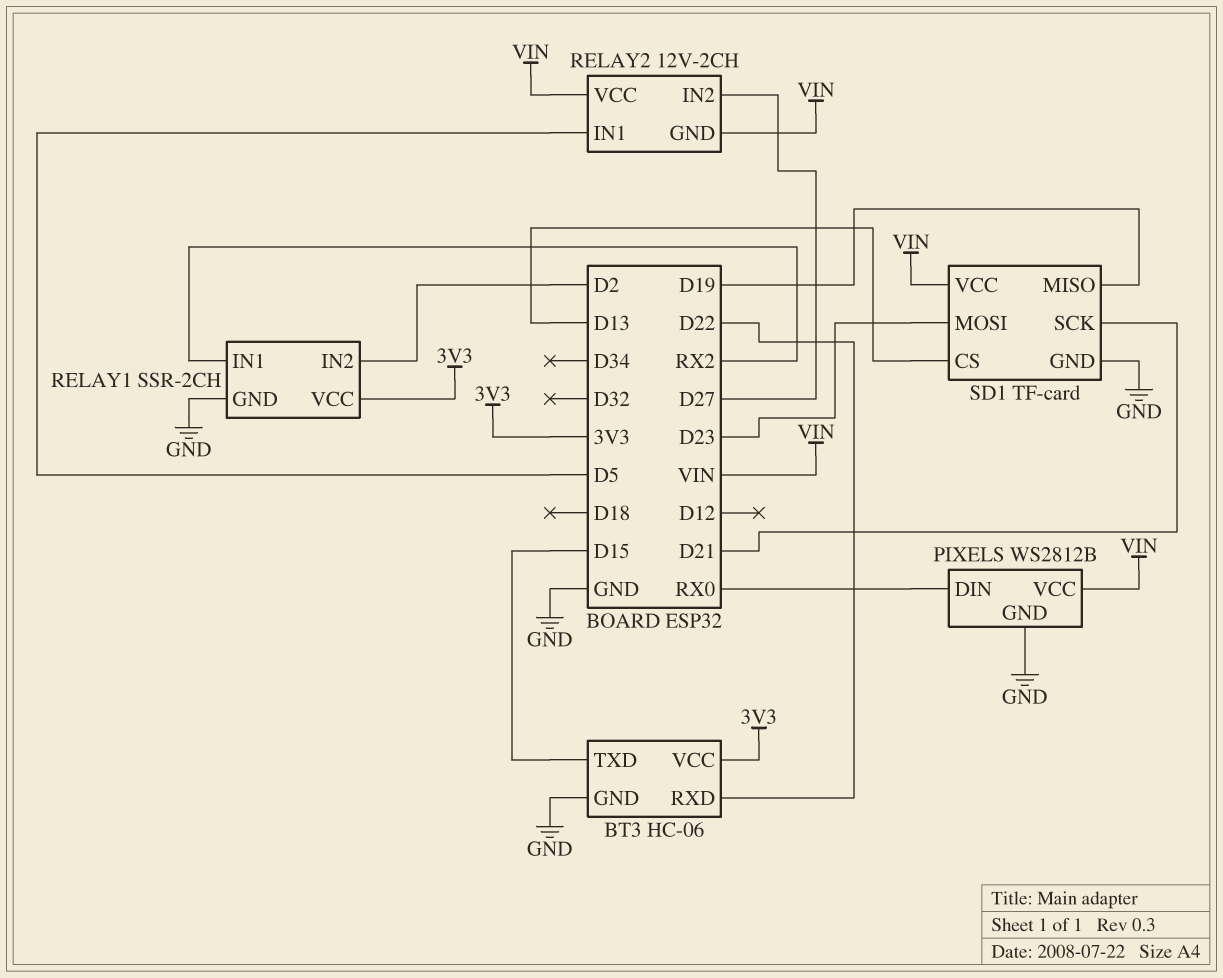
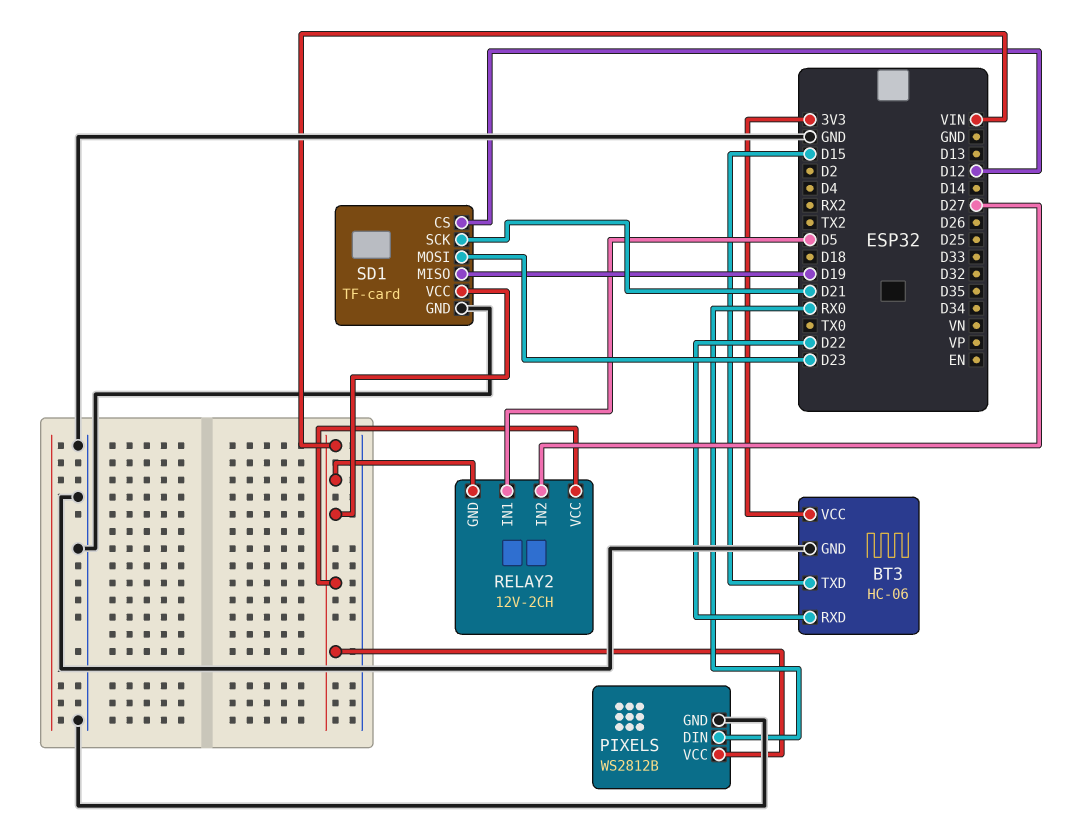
RELAY1: SSR-2CH -> none
RELAY1 pin GND: GND -> none
RELAY1 pin IN1: RX2 -> none
RELAY1 pin IN2: D2 -> none
RELAY1 pin VCC: 3V3 -> none
SD1 pin CS: D13 -> D12

